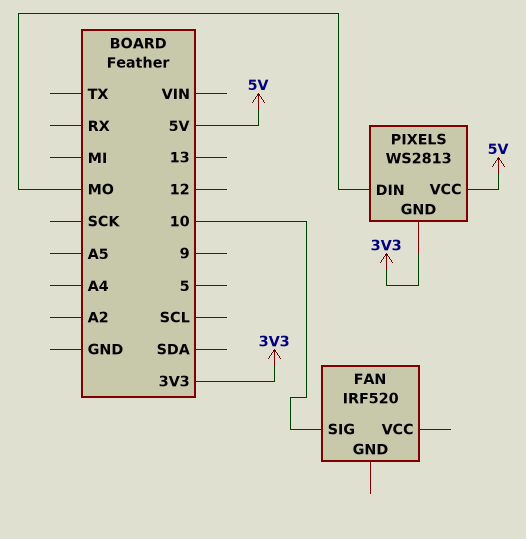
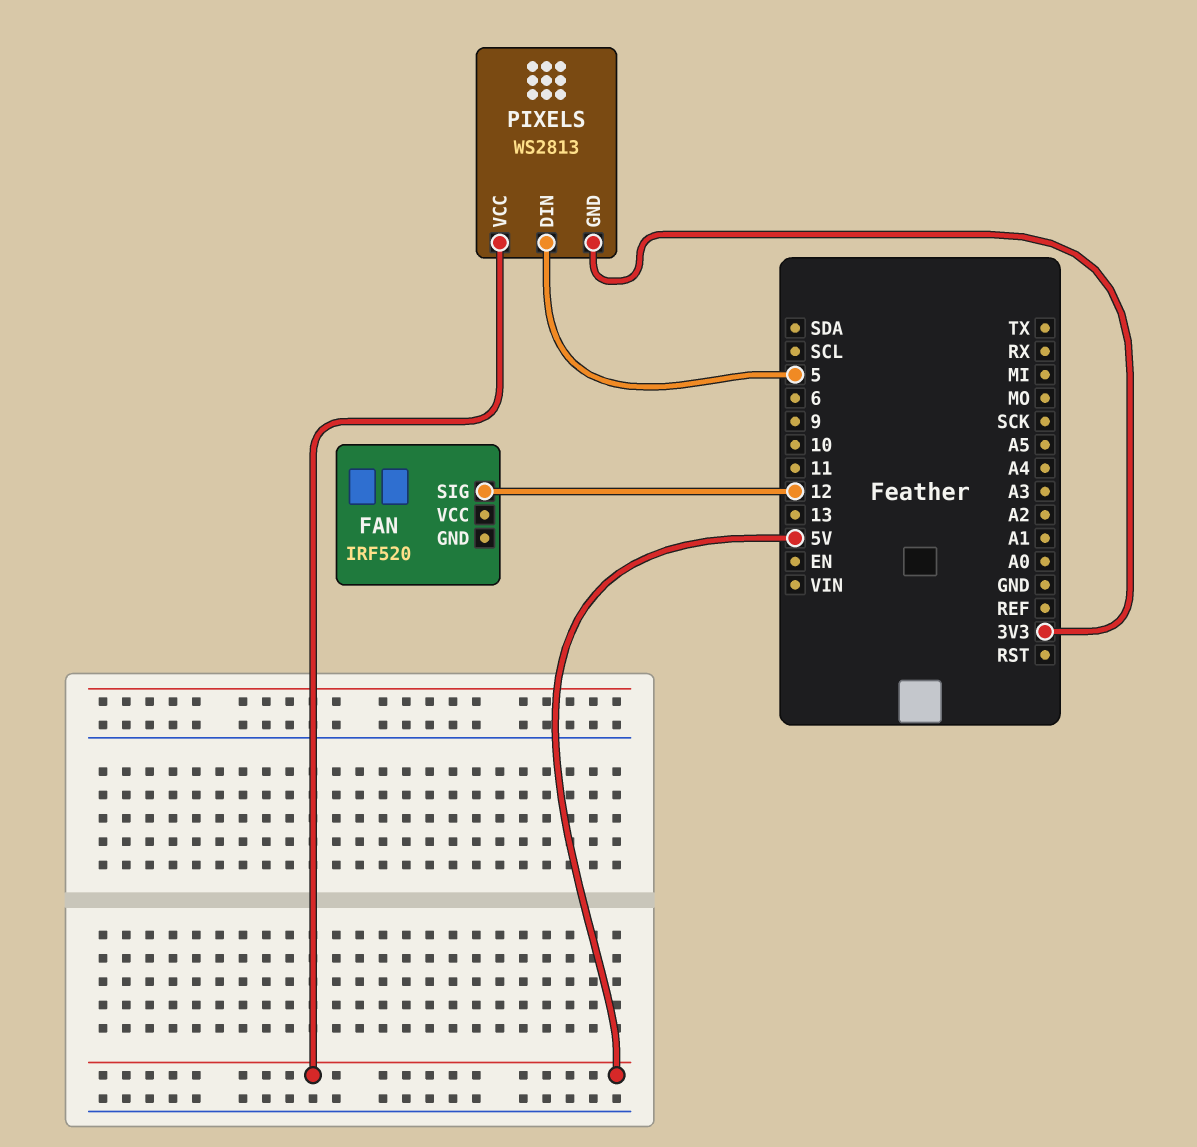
FAN pin SIG: 10 -> 12
PIXELS pin DIN: MO -> 5

